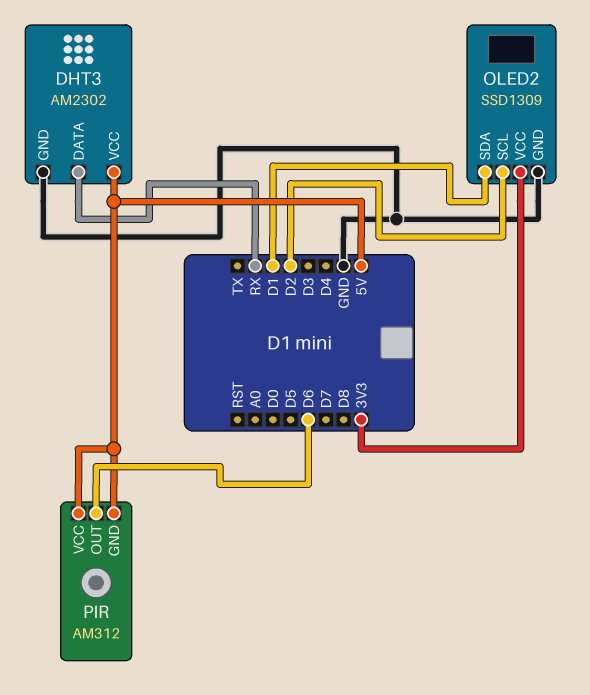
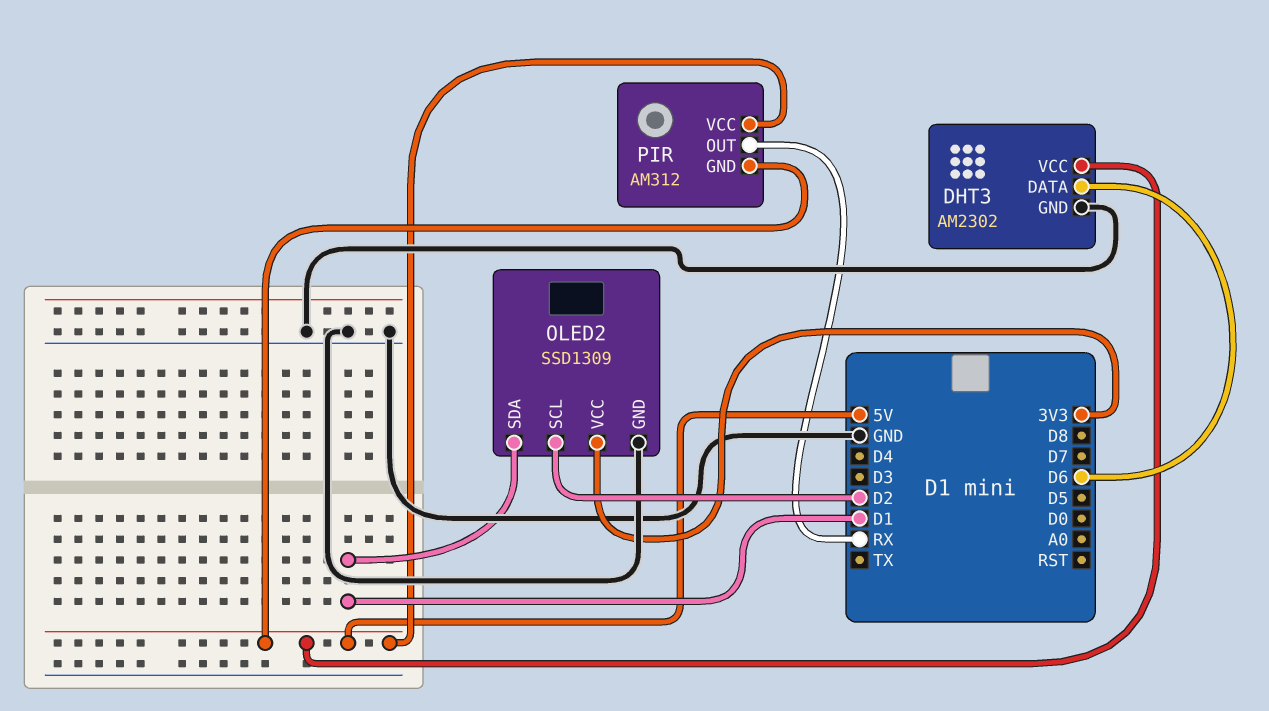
DHT3 pin DATA: RX -> D6
PIR pin OUT: D6 -> RX

